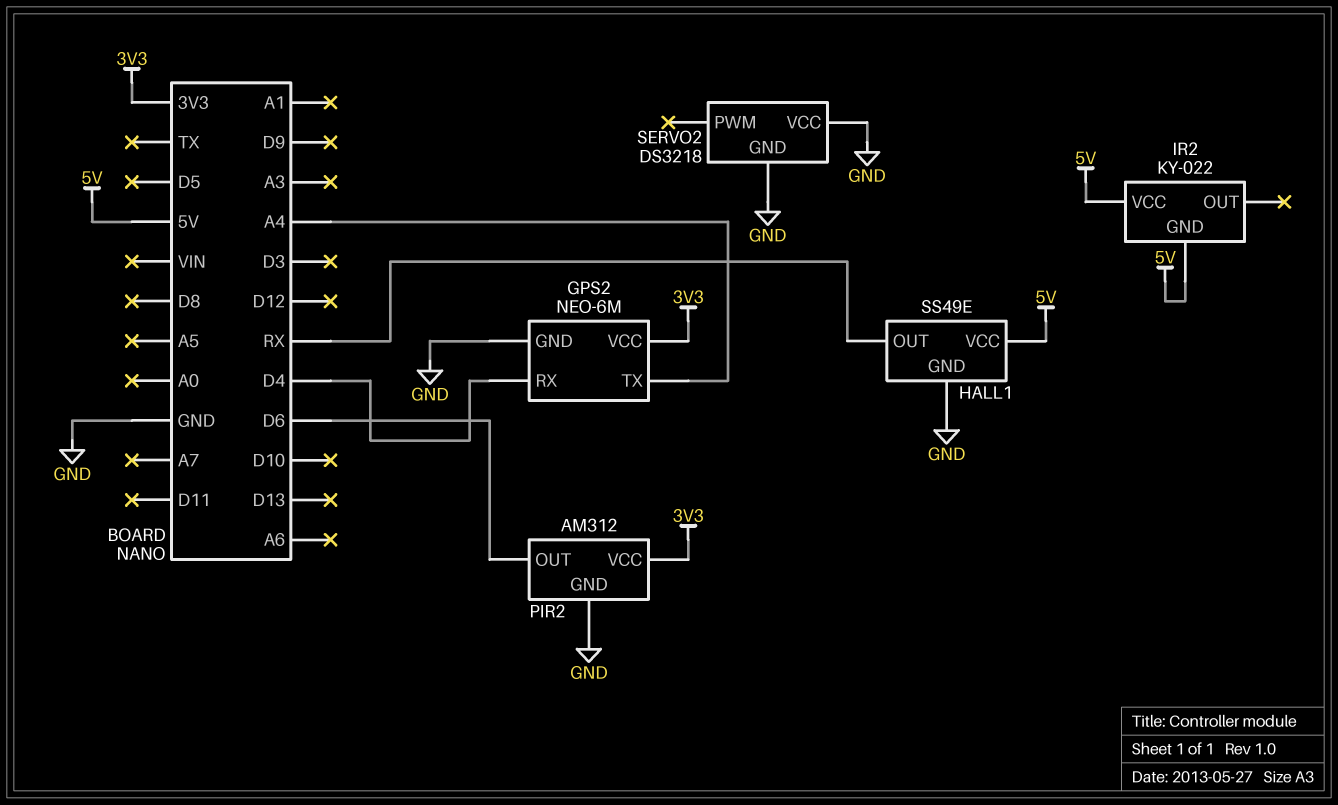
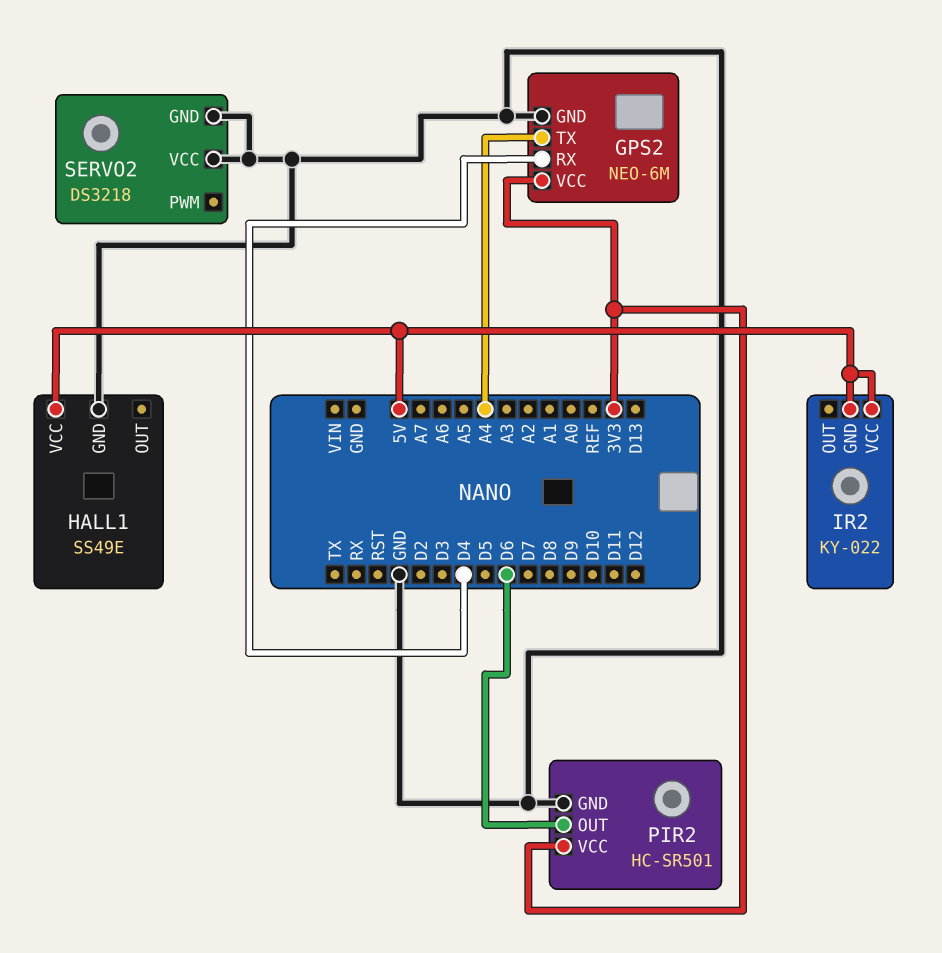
HALL1 pin OUT: RX -> none
PIR2: AM312 -> HC-SR501

